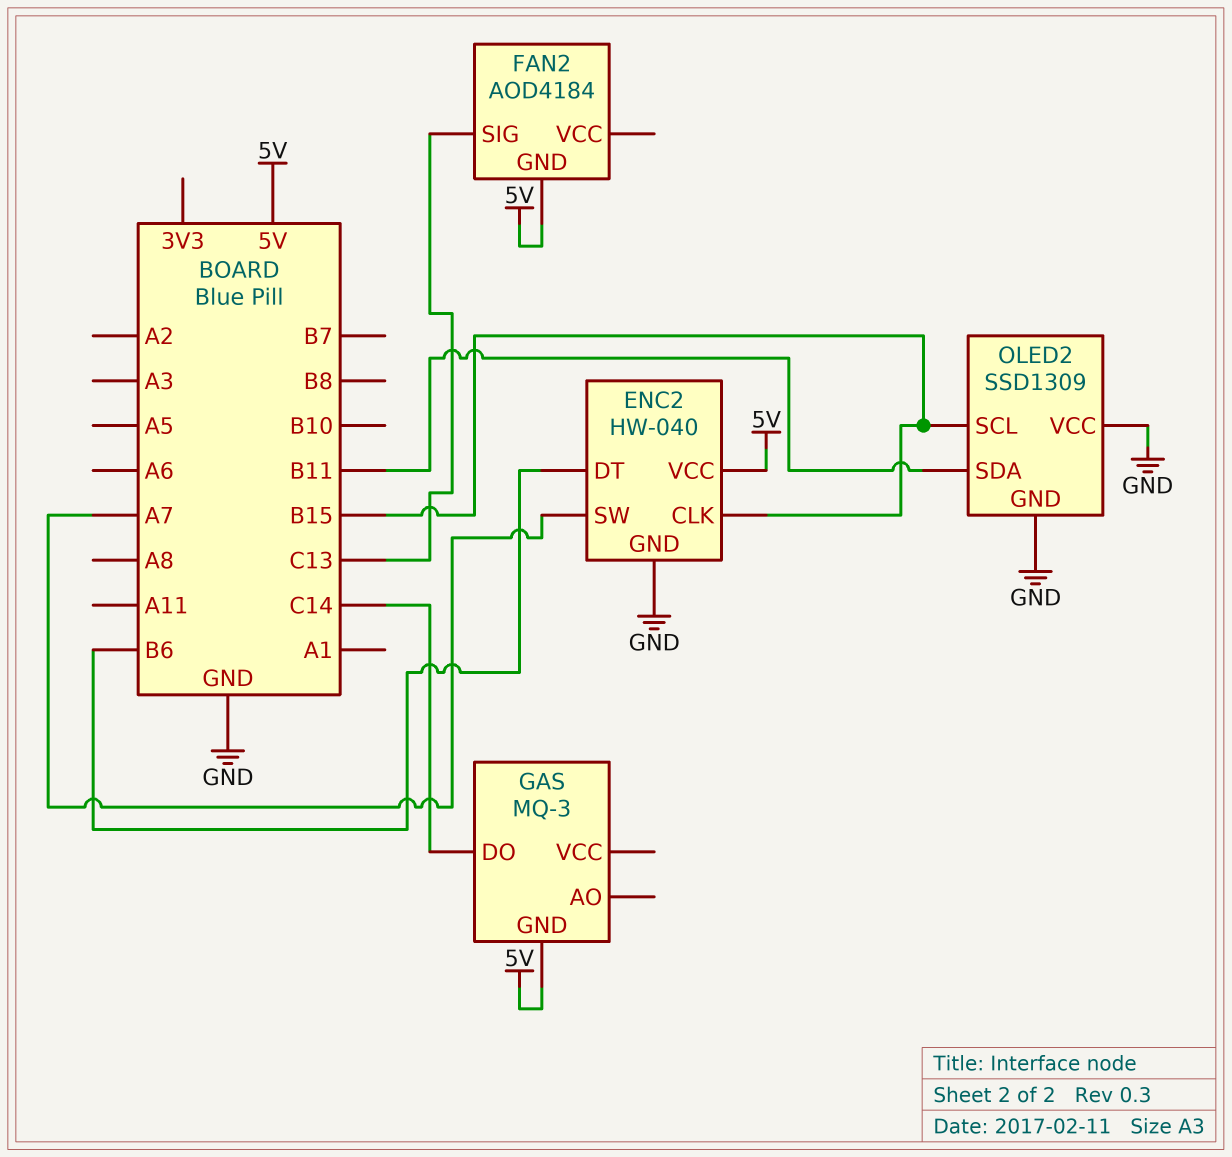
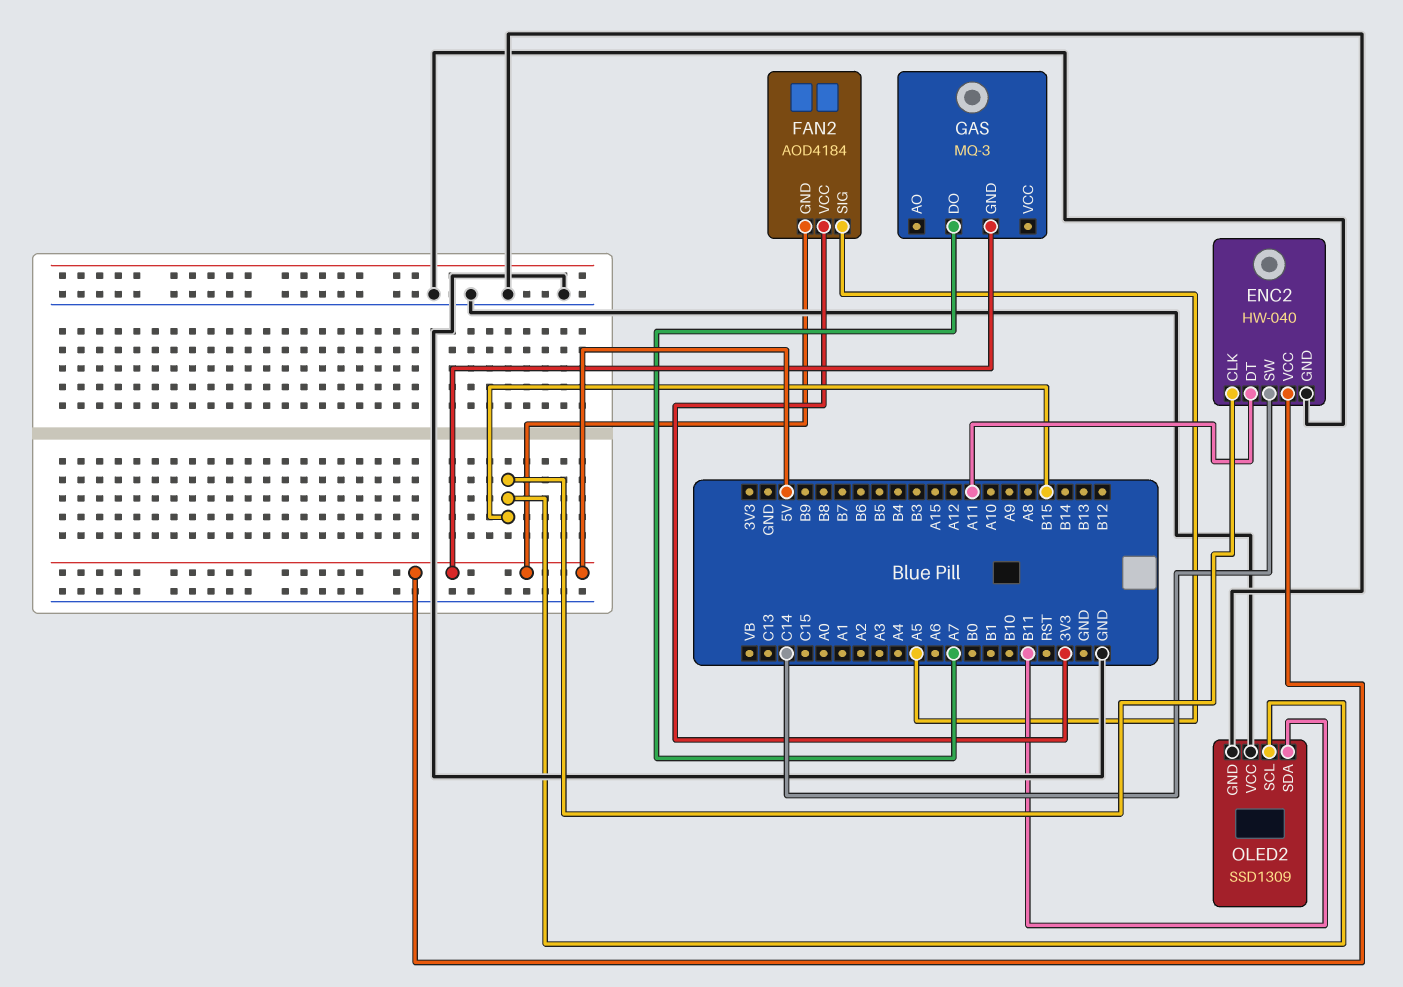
ENC2 pin DT: B6 -> A11
ENC2 pin SW: A7 -> C14
FAN2 pin SIG: C13 -> A5
FAN2 pin VCC: none -> 3V3
GAS pin DO: C14 -> A7

